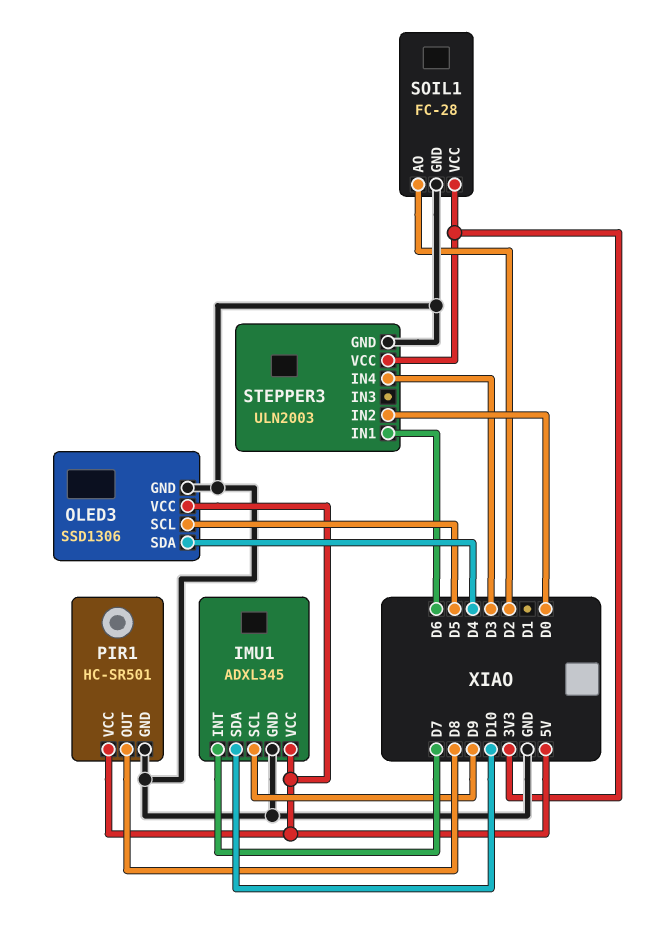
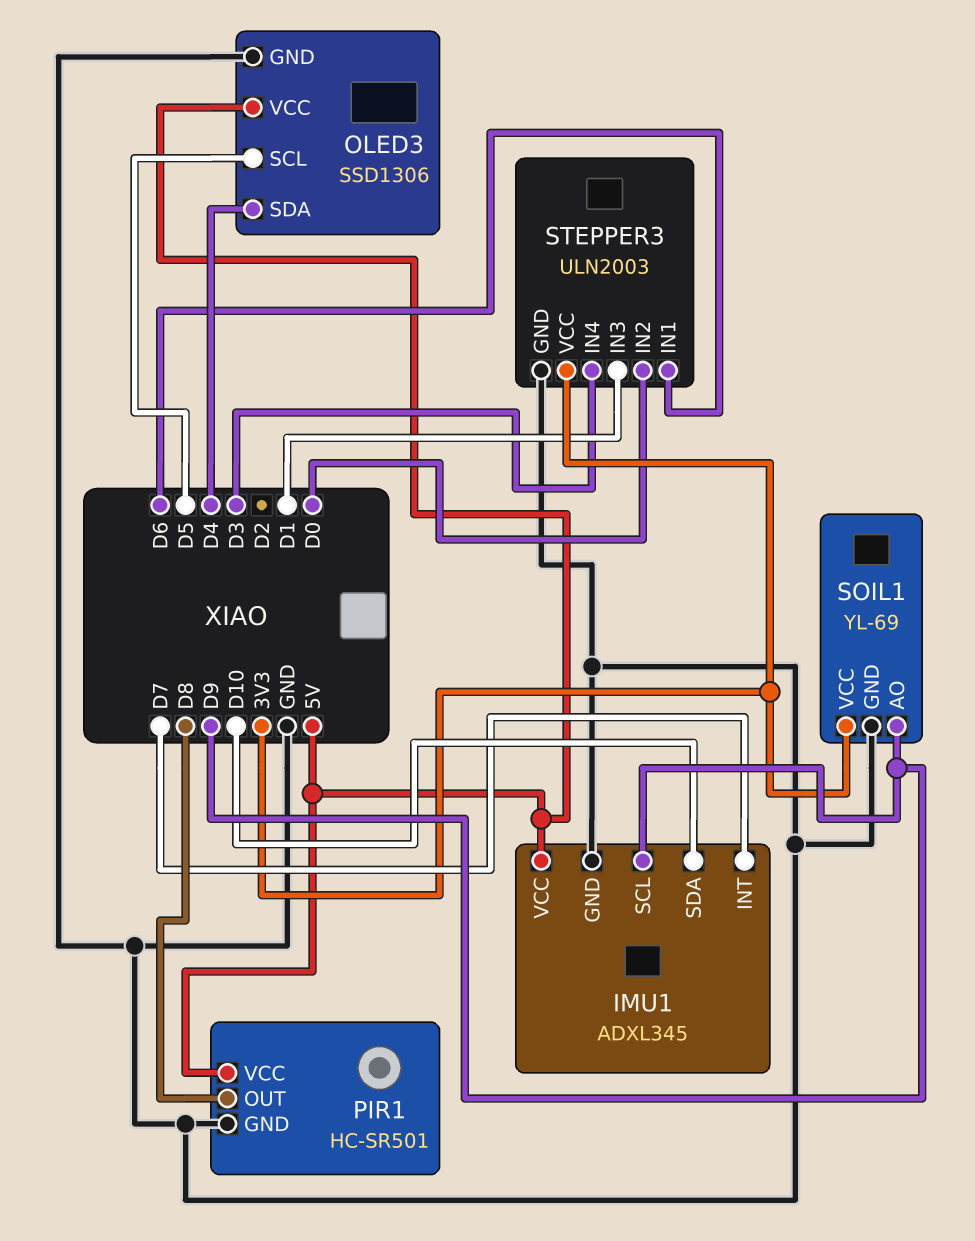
SOIL1: FC-28 -> YL-69
SOIL1 pin AO: D2 -> D9
STEPPER3 pin IN3: none -> D1

